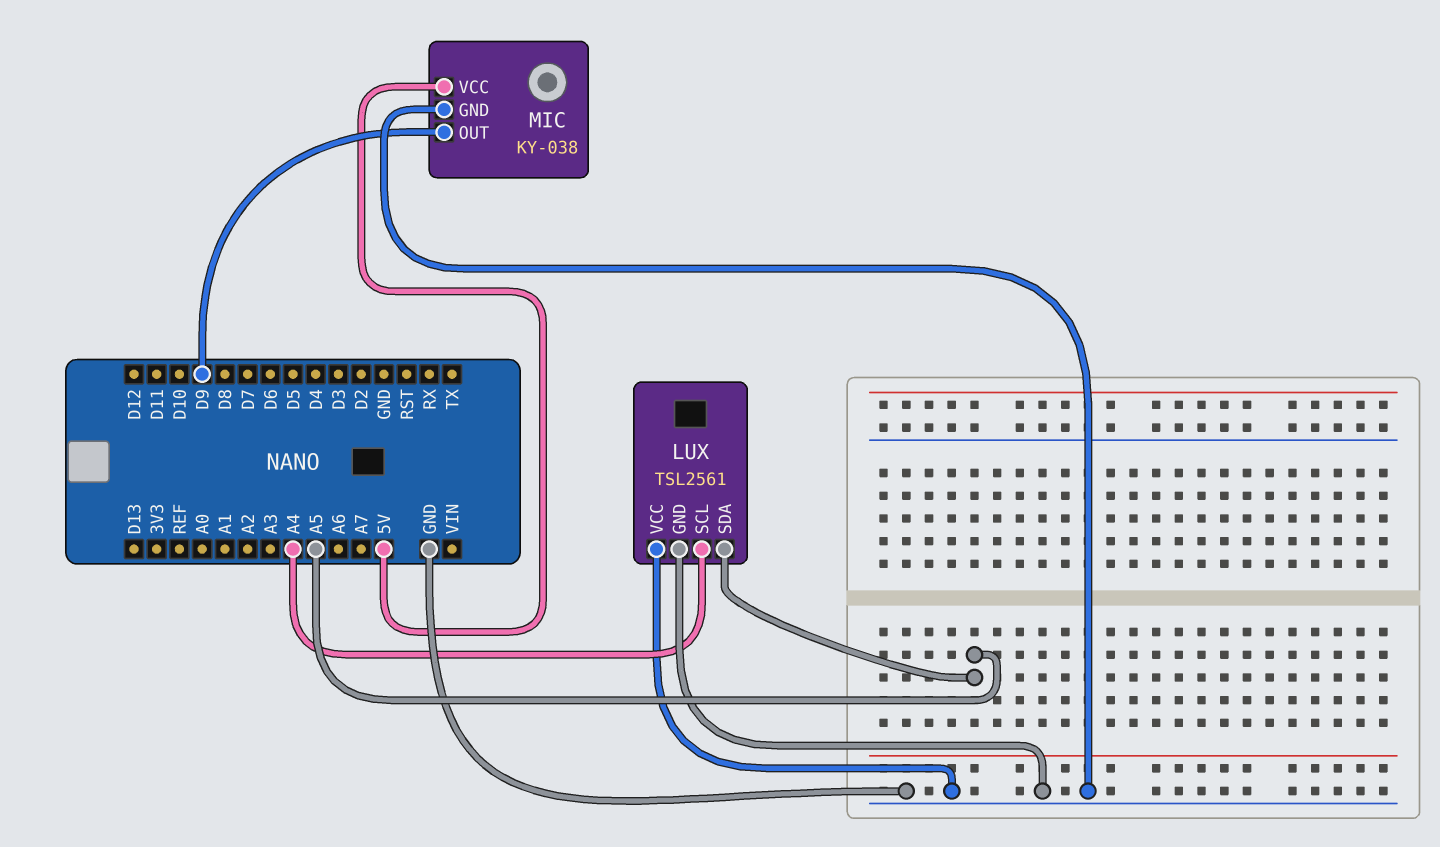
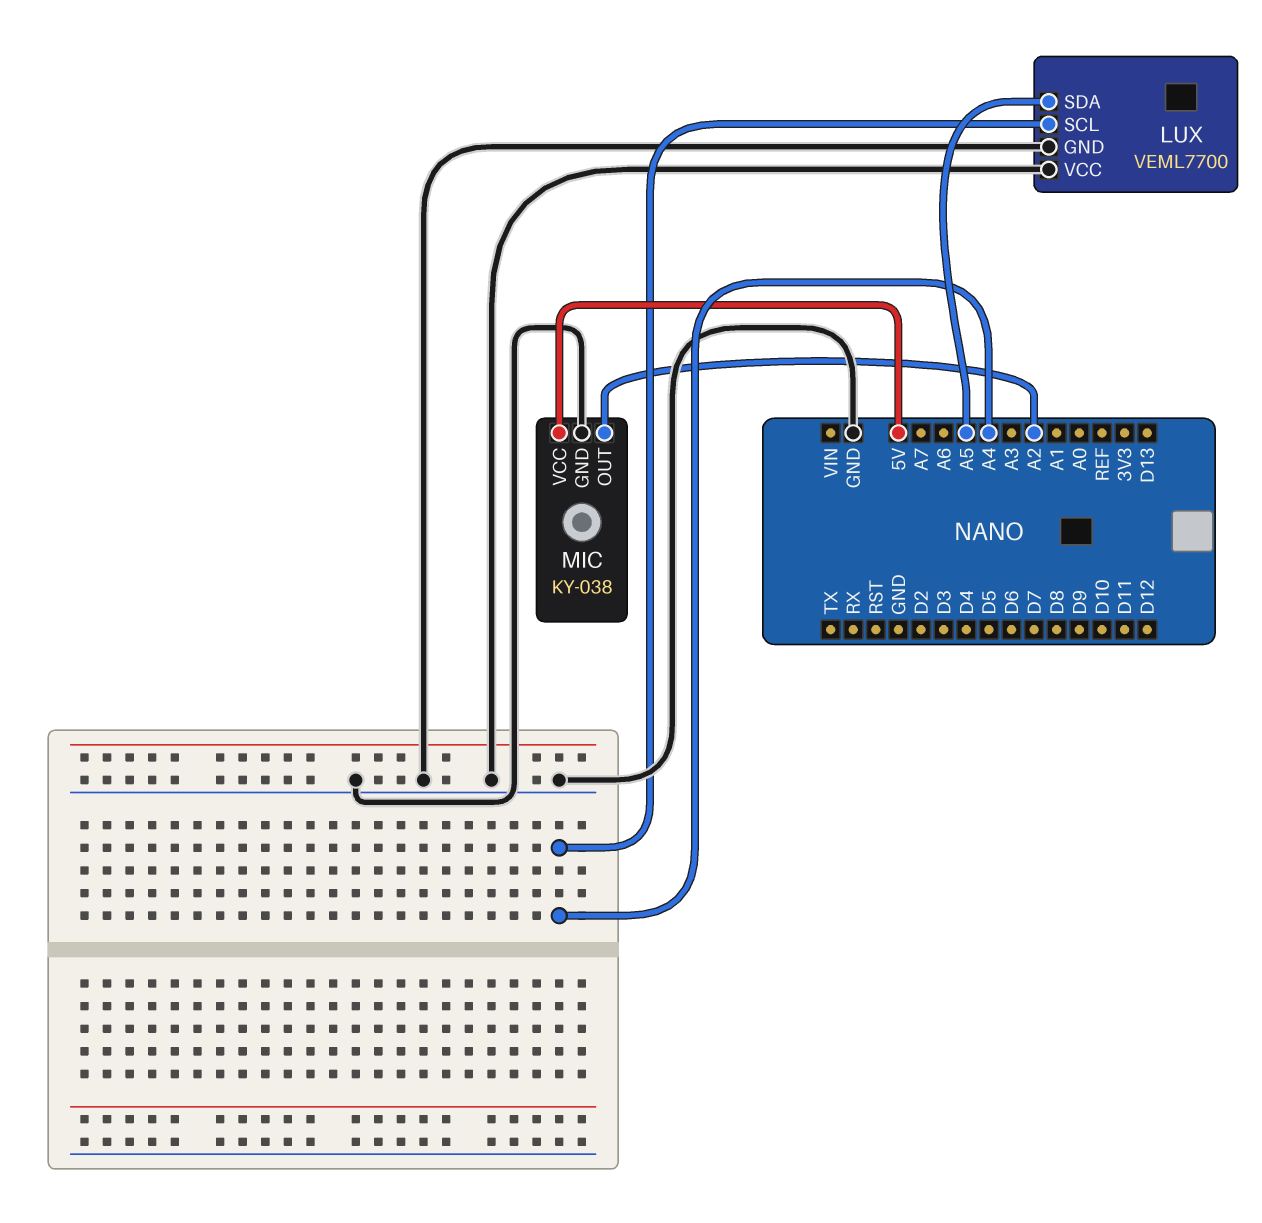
LUX: TSL2561 -> VEML7700
MIC pin OUT: D9 -> A2

